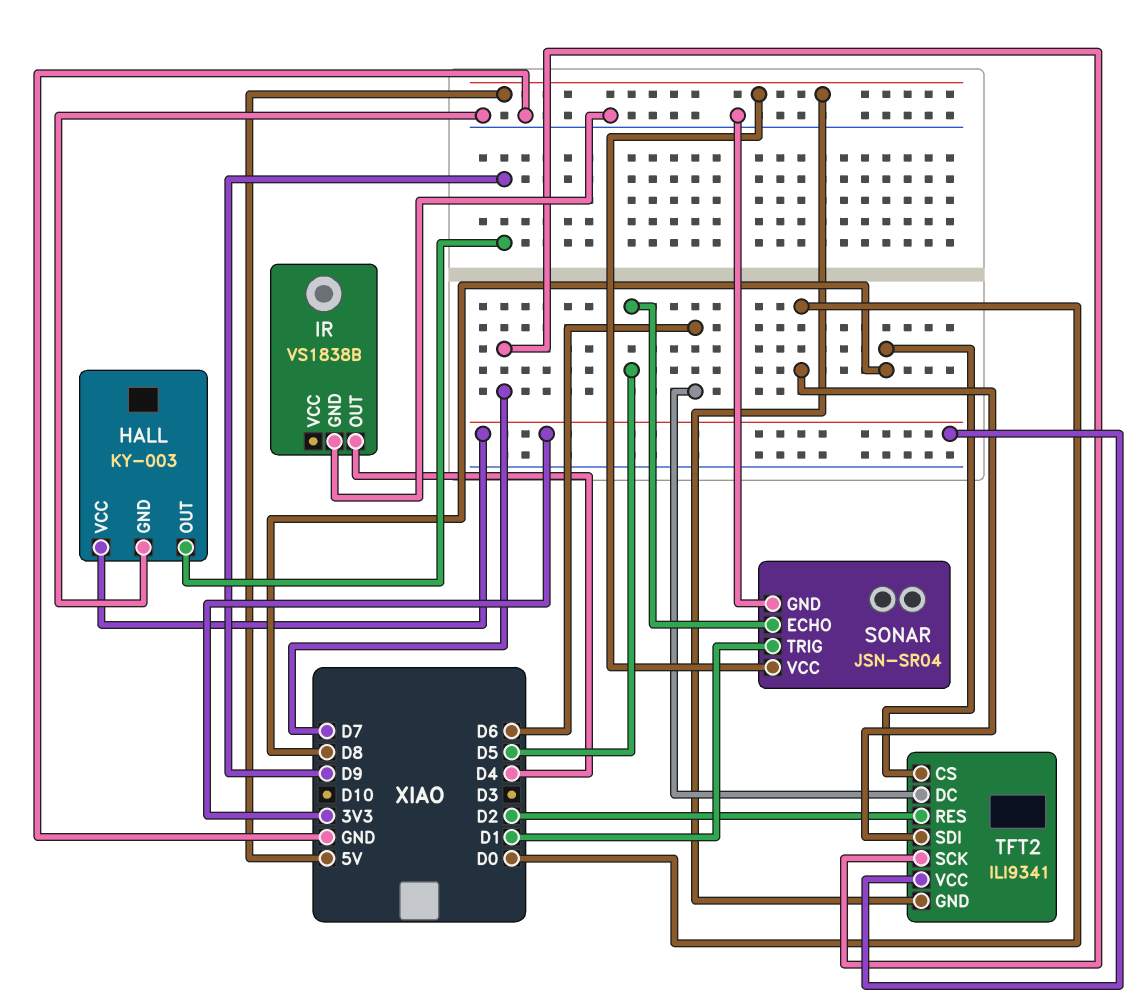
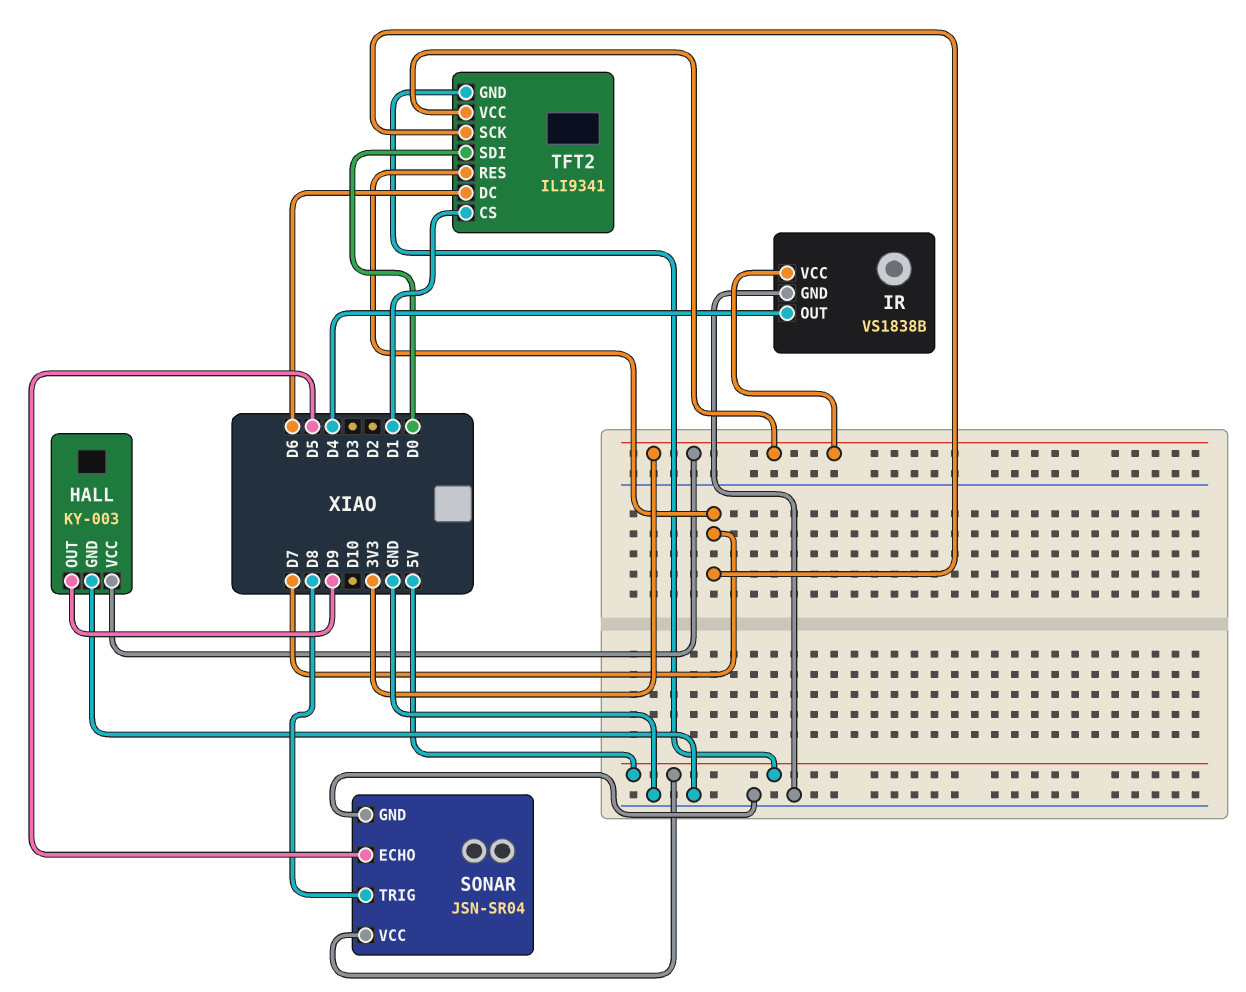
IR pin VCC: none -> 3V3
SONAR pin TRIG: D1 -> D8
TFT2 pin CS: D8 -> D1
TFT2 pin RES: D2 -> D7

